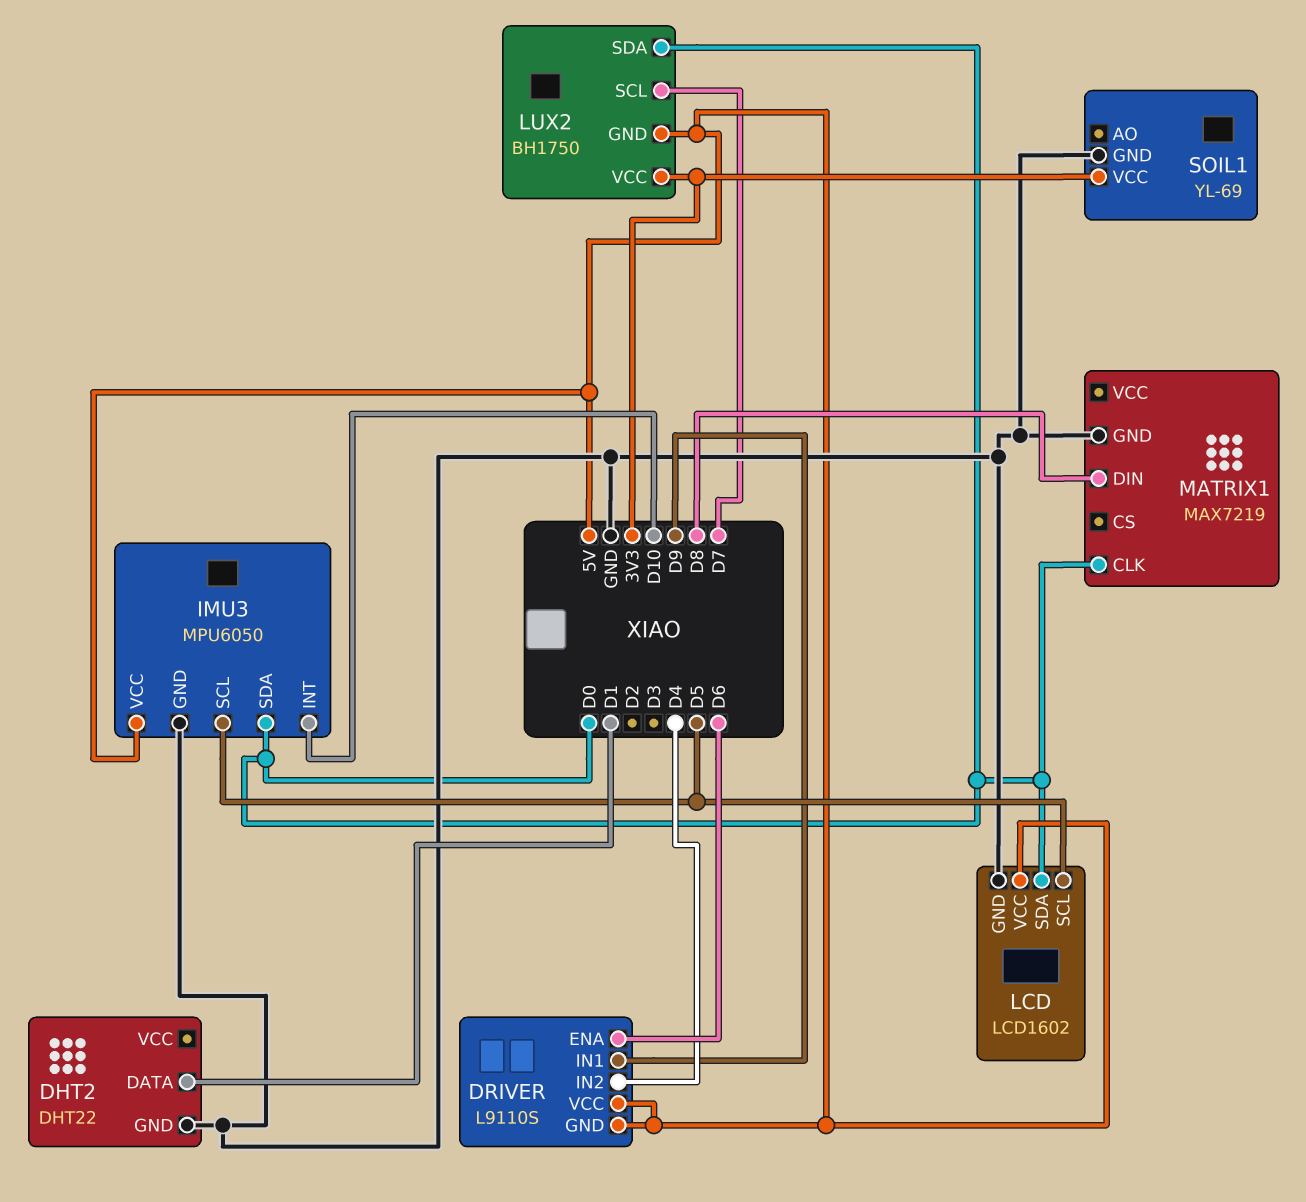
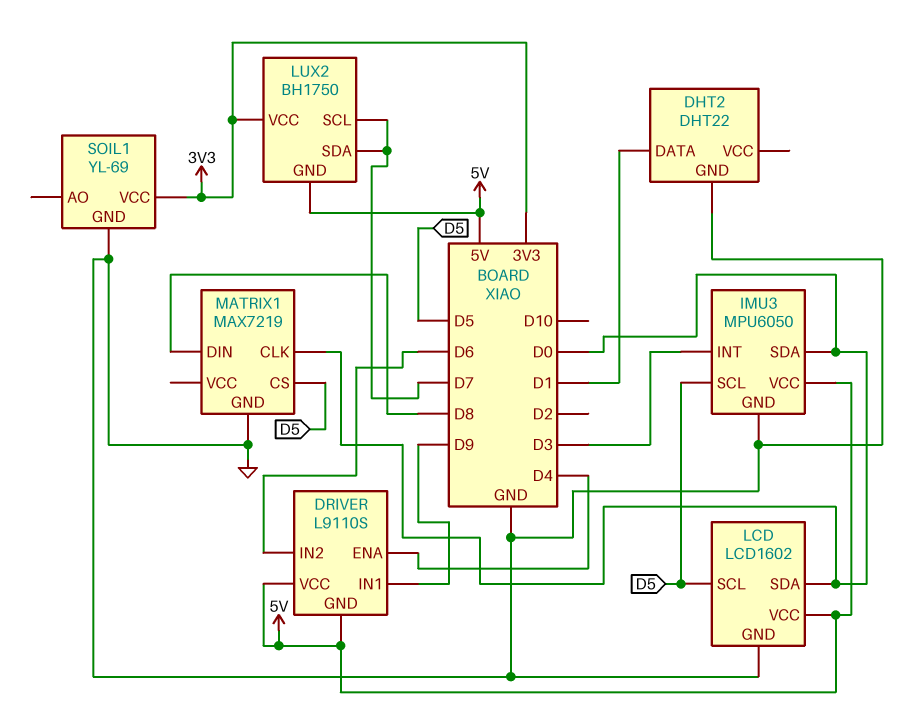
DRIVER pin ENA: D6 -> D4
DRIVER pin IN2: D4 -> D6
IMU3 pin INT: D10 -> D3
LUX2 pin SDA: D0 -> D7
MATRIX1 pin CS: none -> D5

